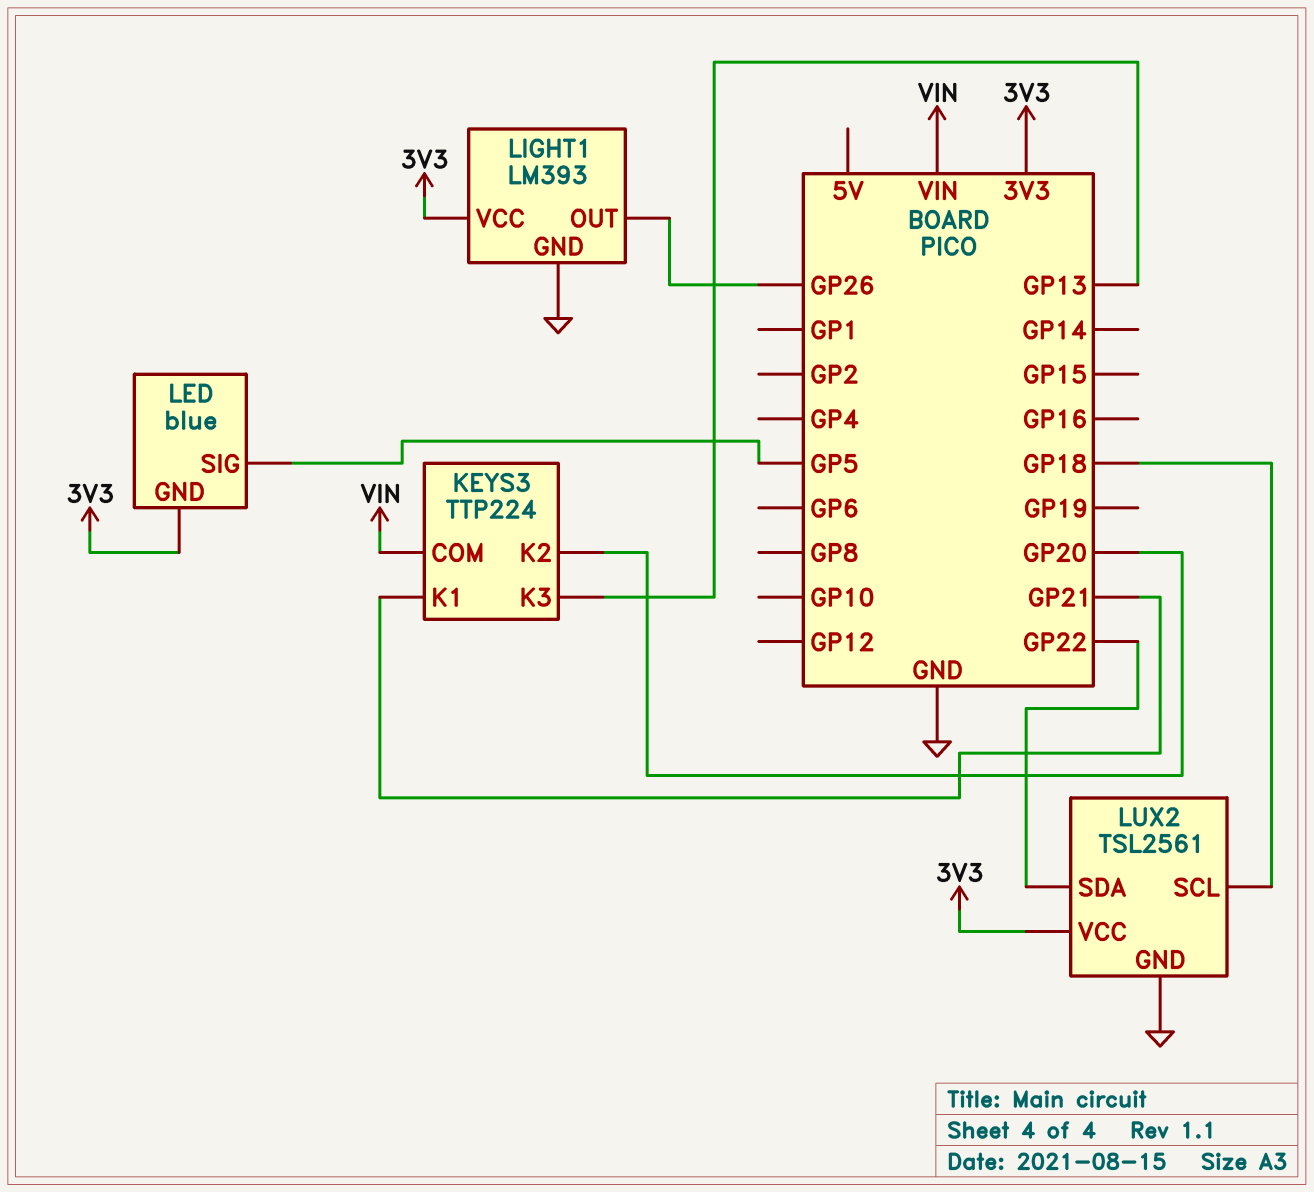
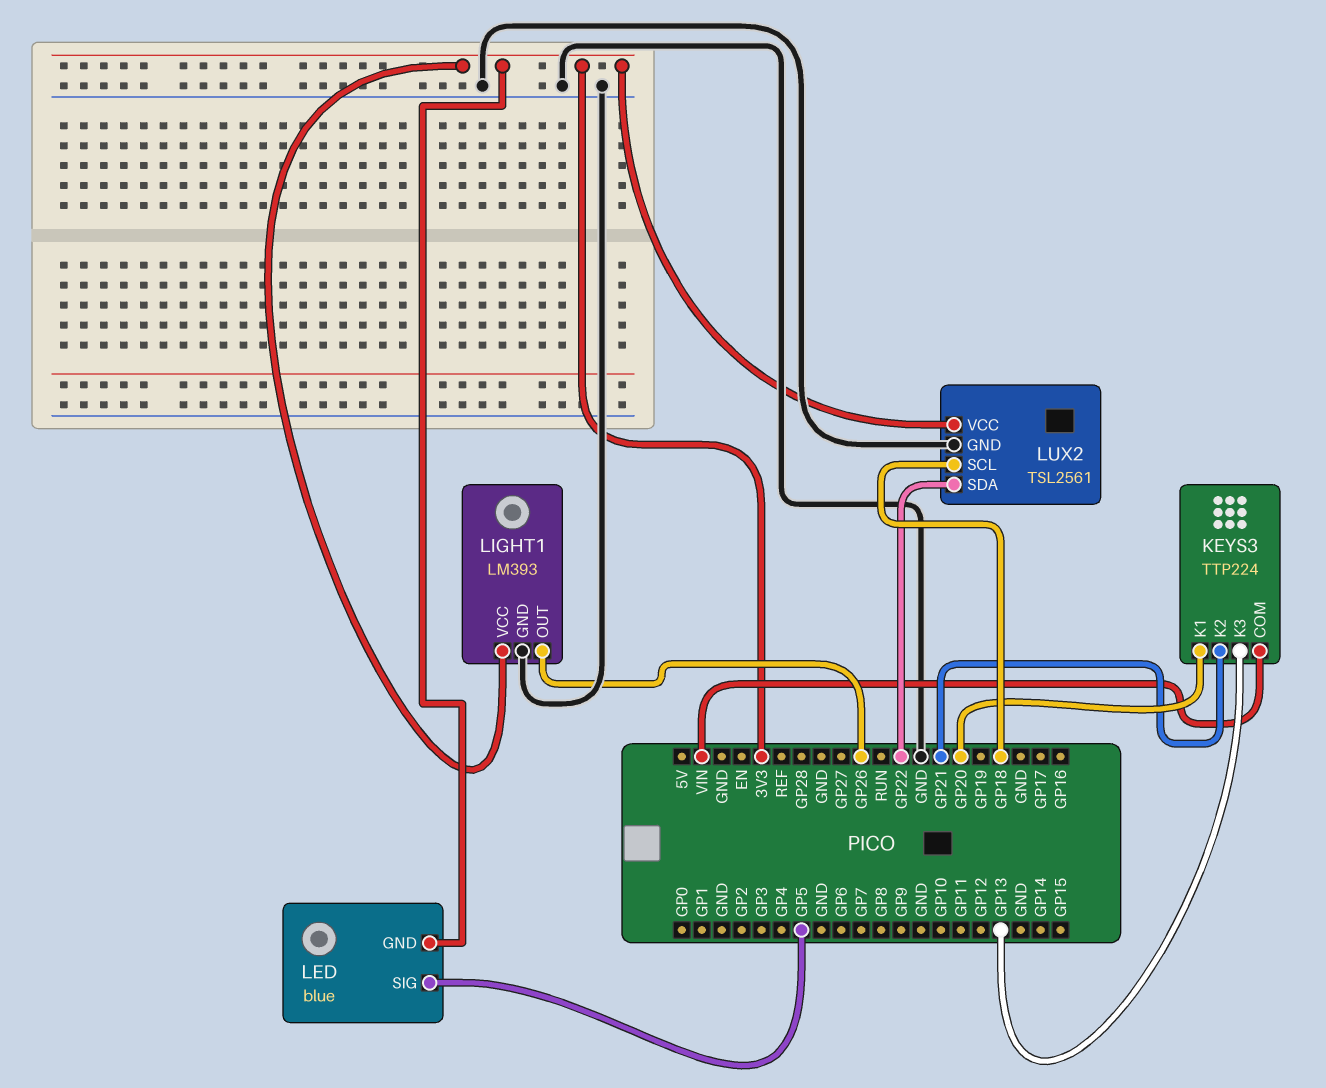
KEYS3 pin K1: GP21 -> GP20
KEYS3 pin K2: GP20 -> GP21

